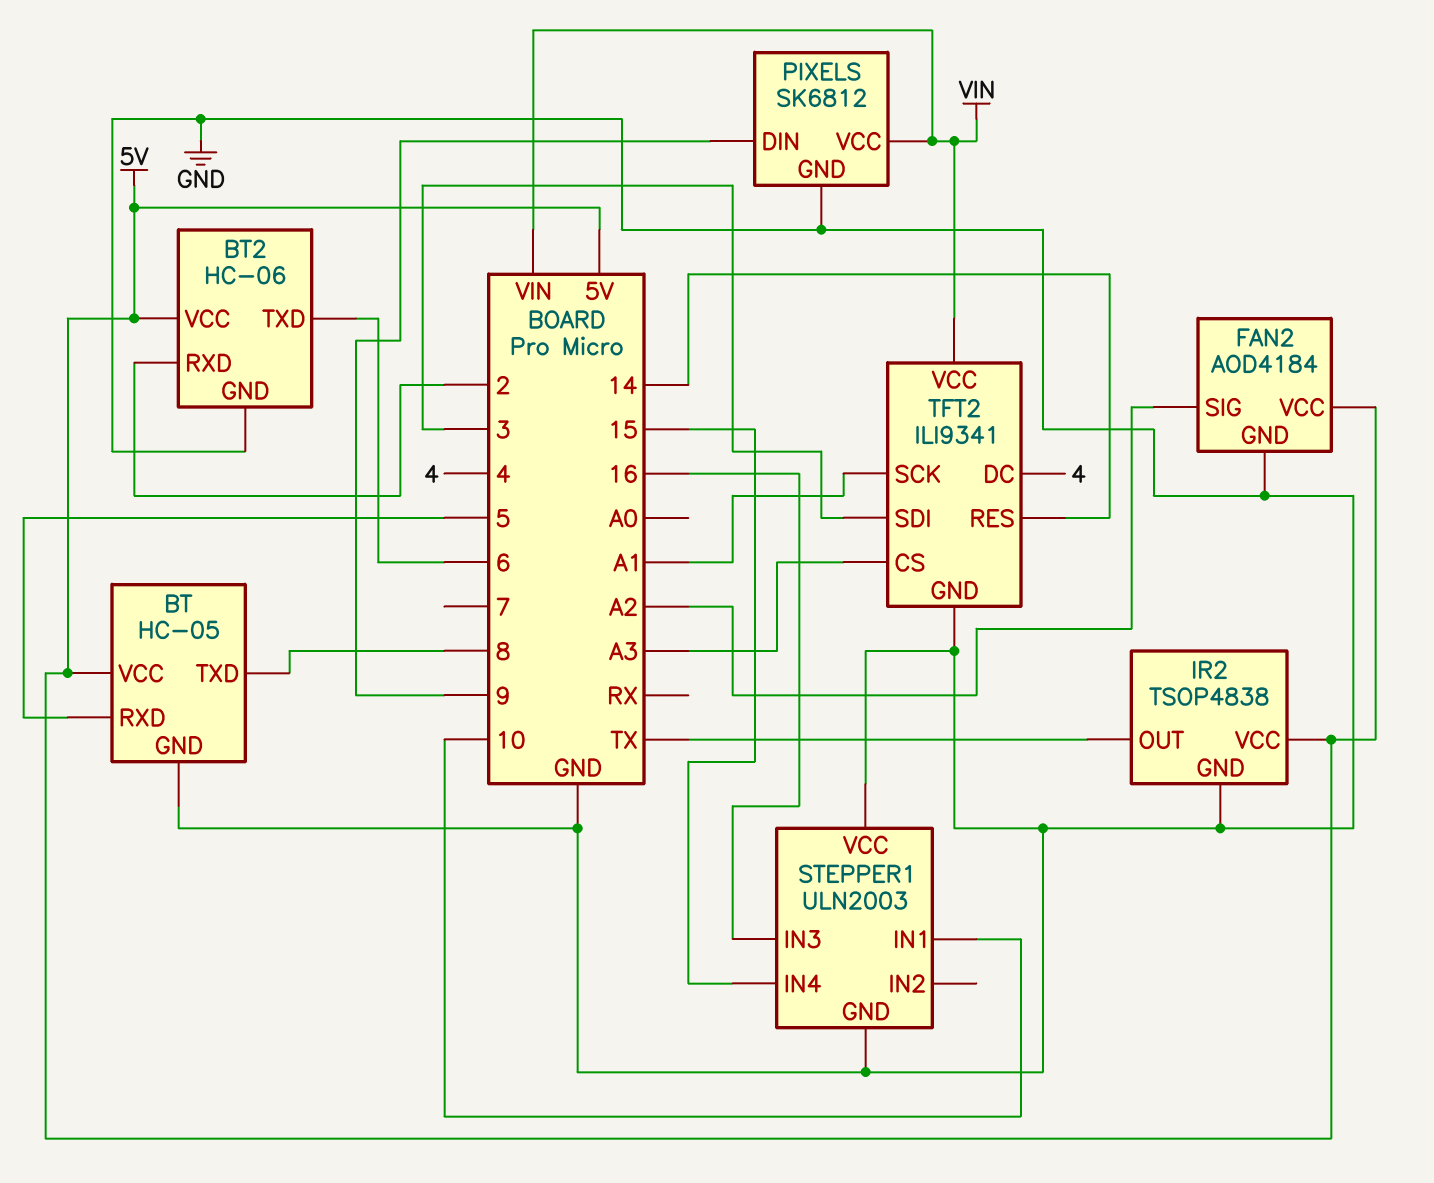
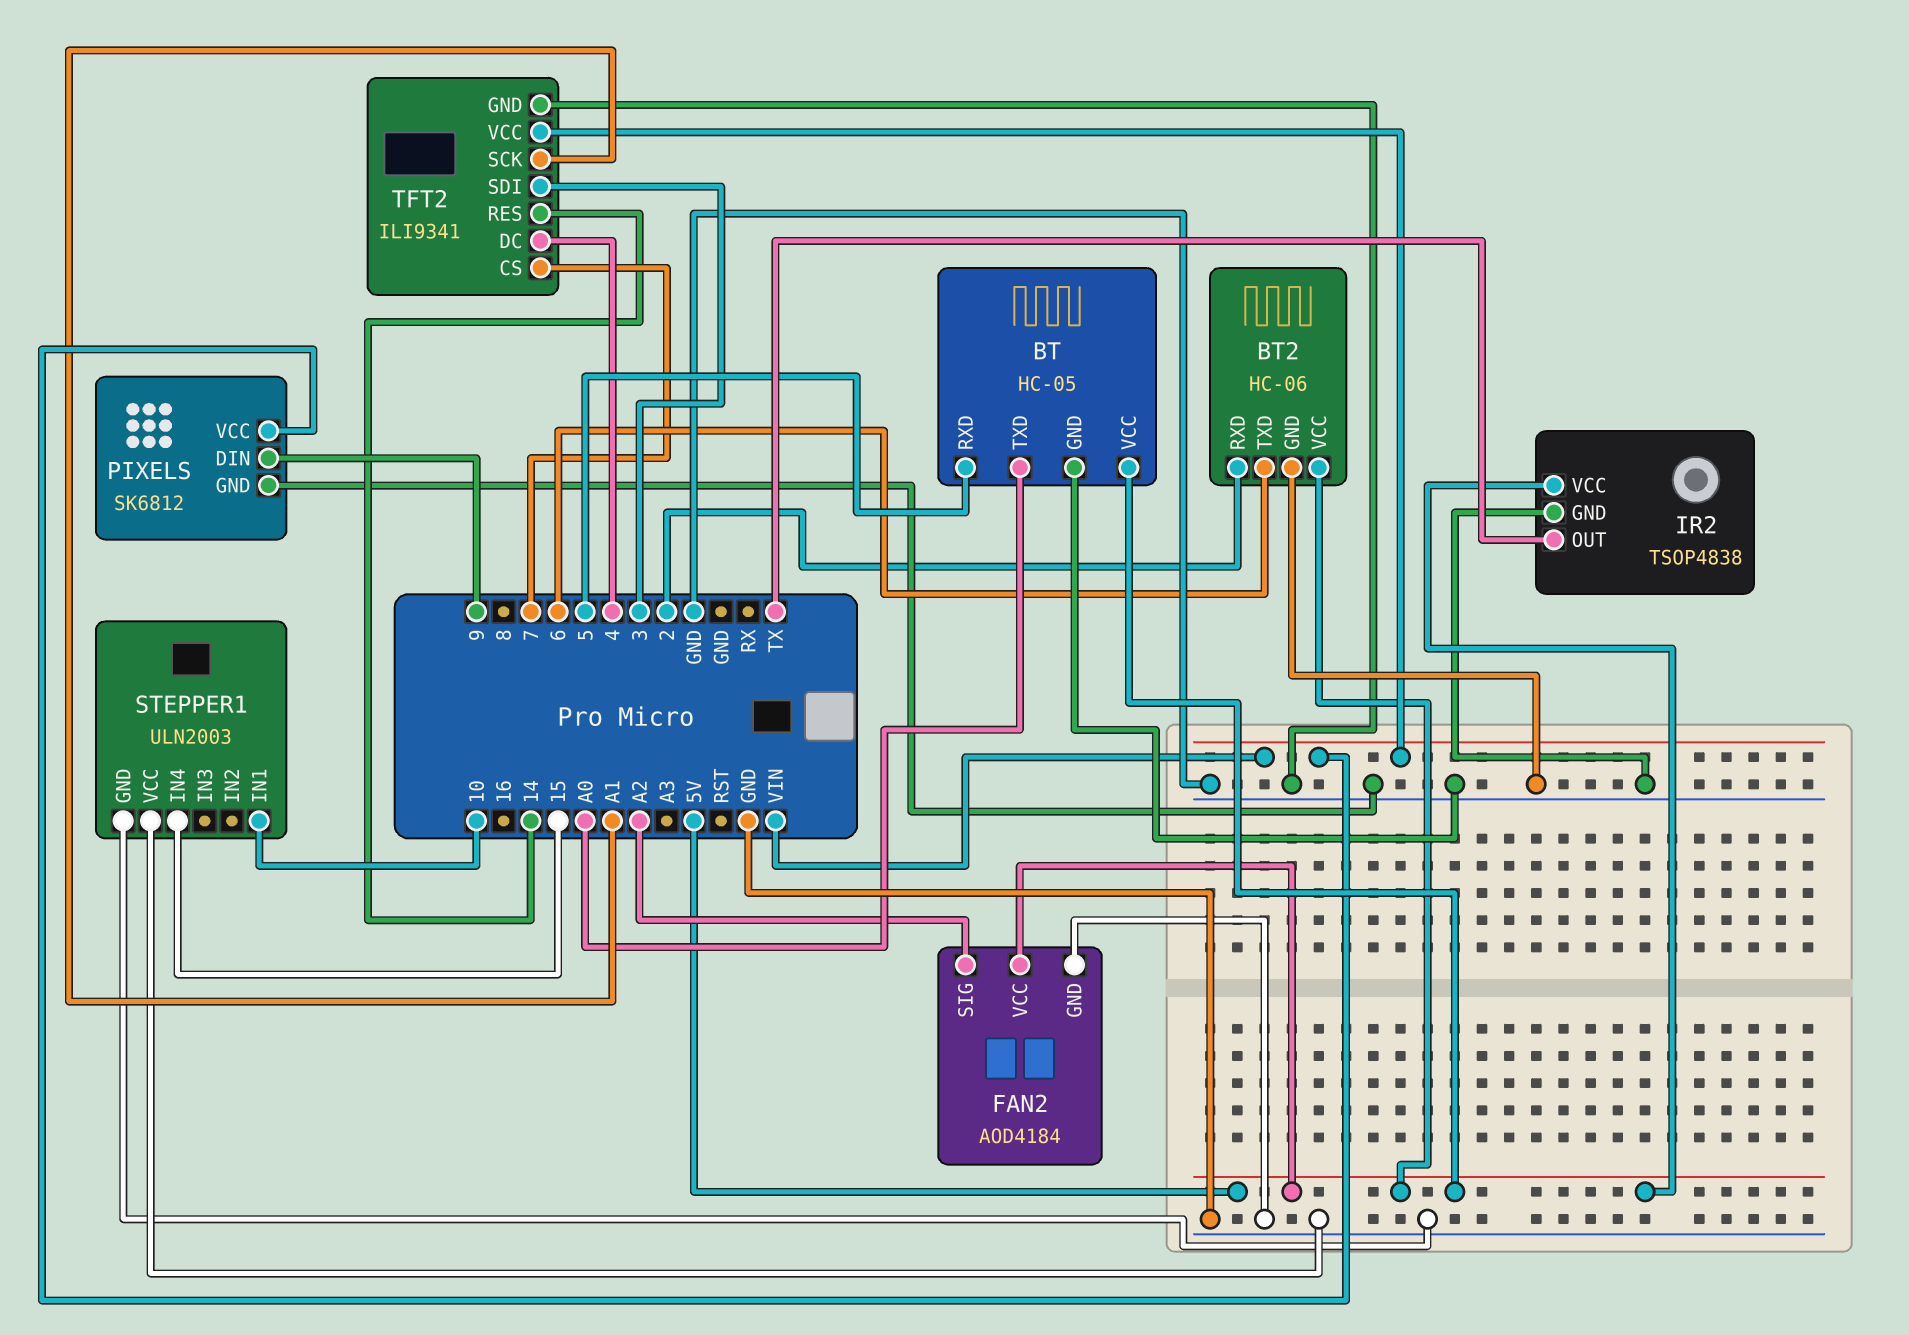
BT pin TXD: 8 -> A0
STEPPER1 pin IN3: 16 -> none
TFT2 pin CS: A3 -> 7

